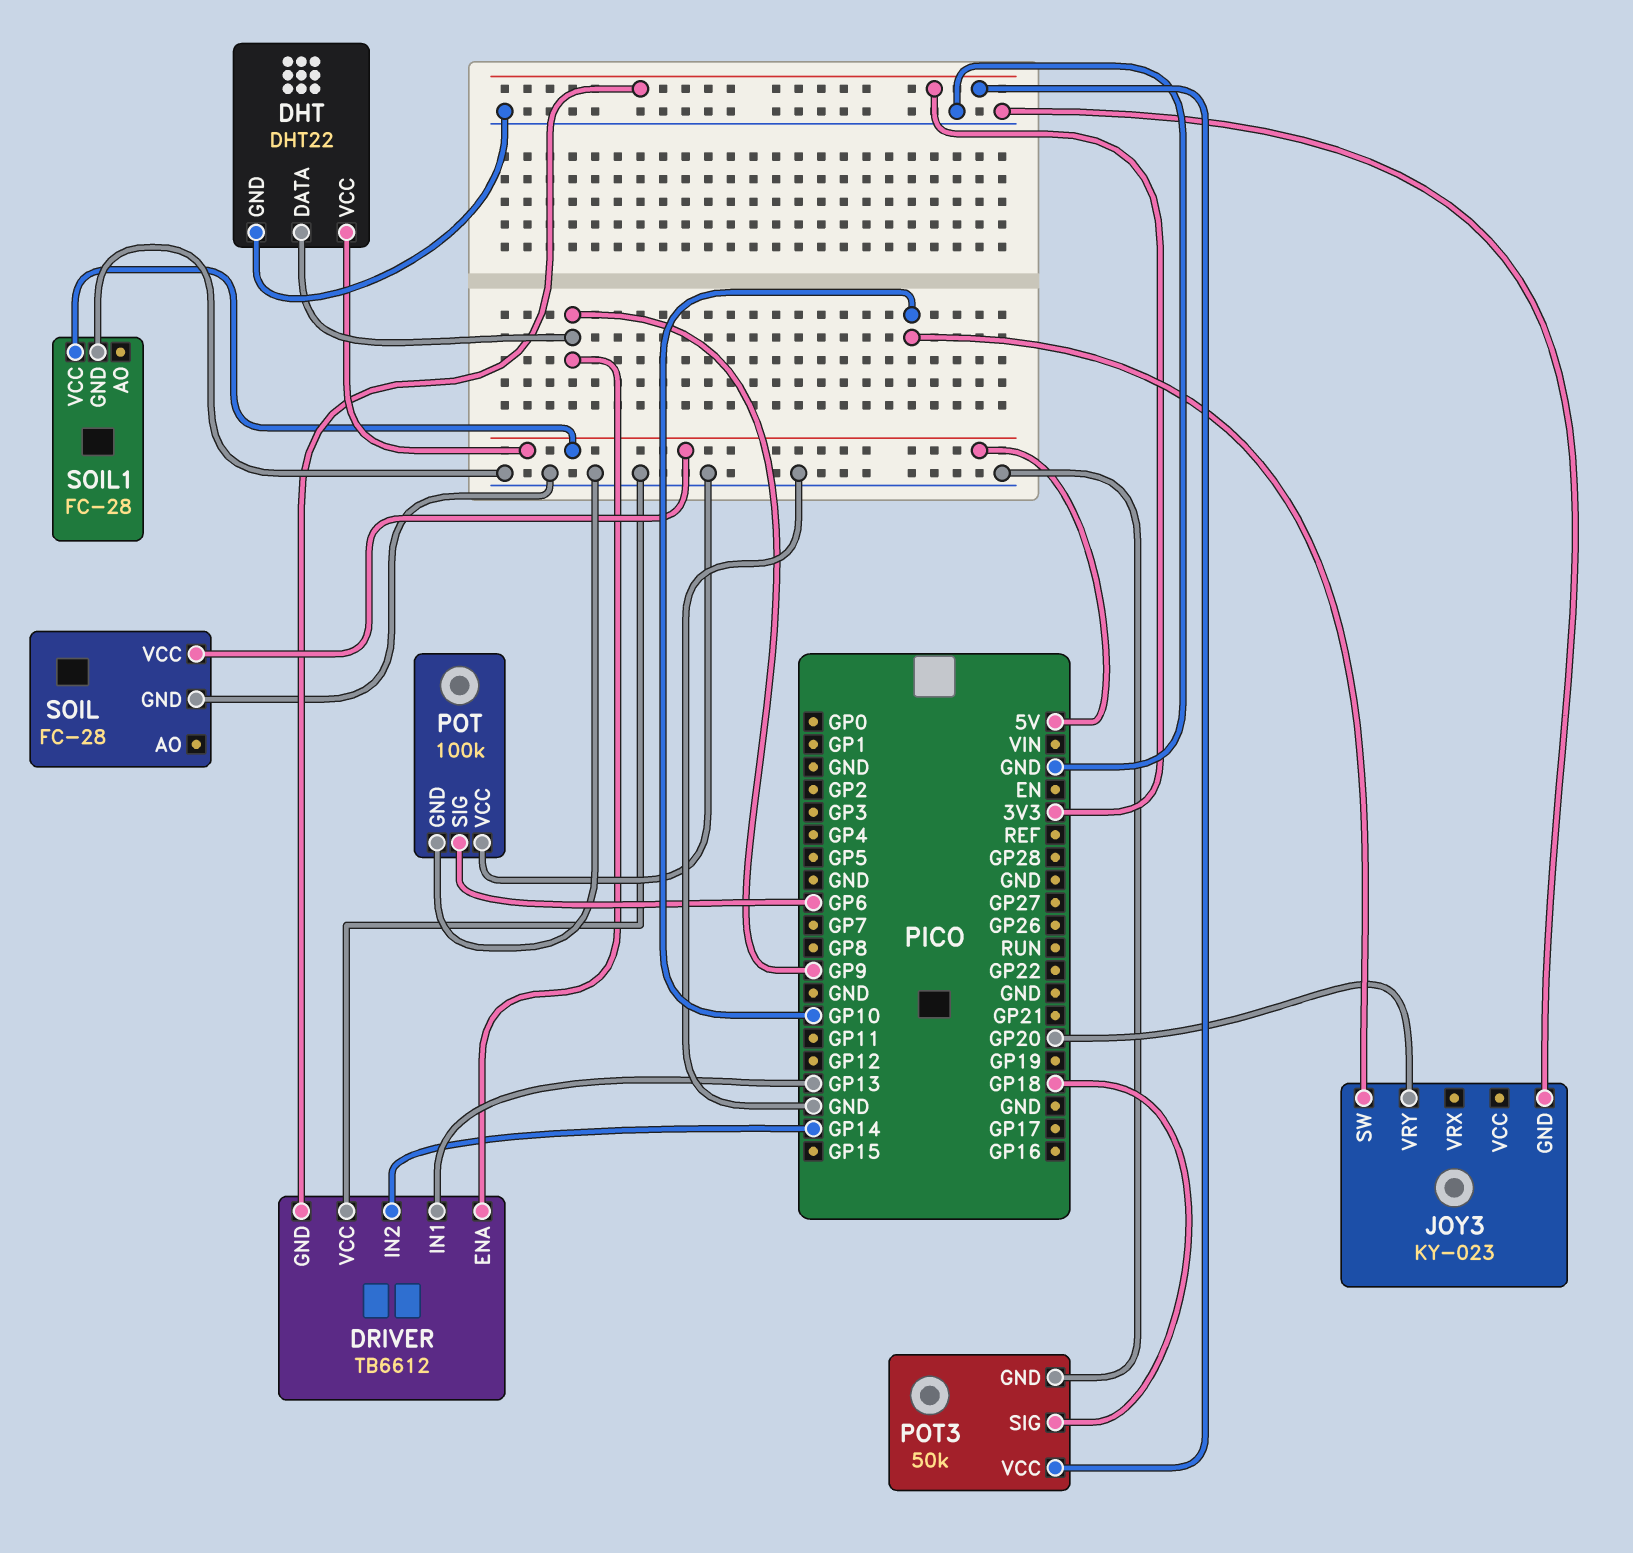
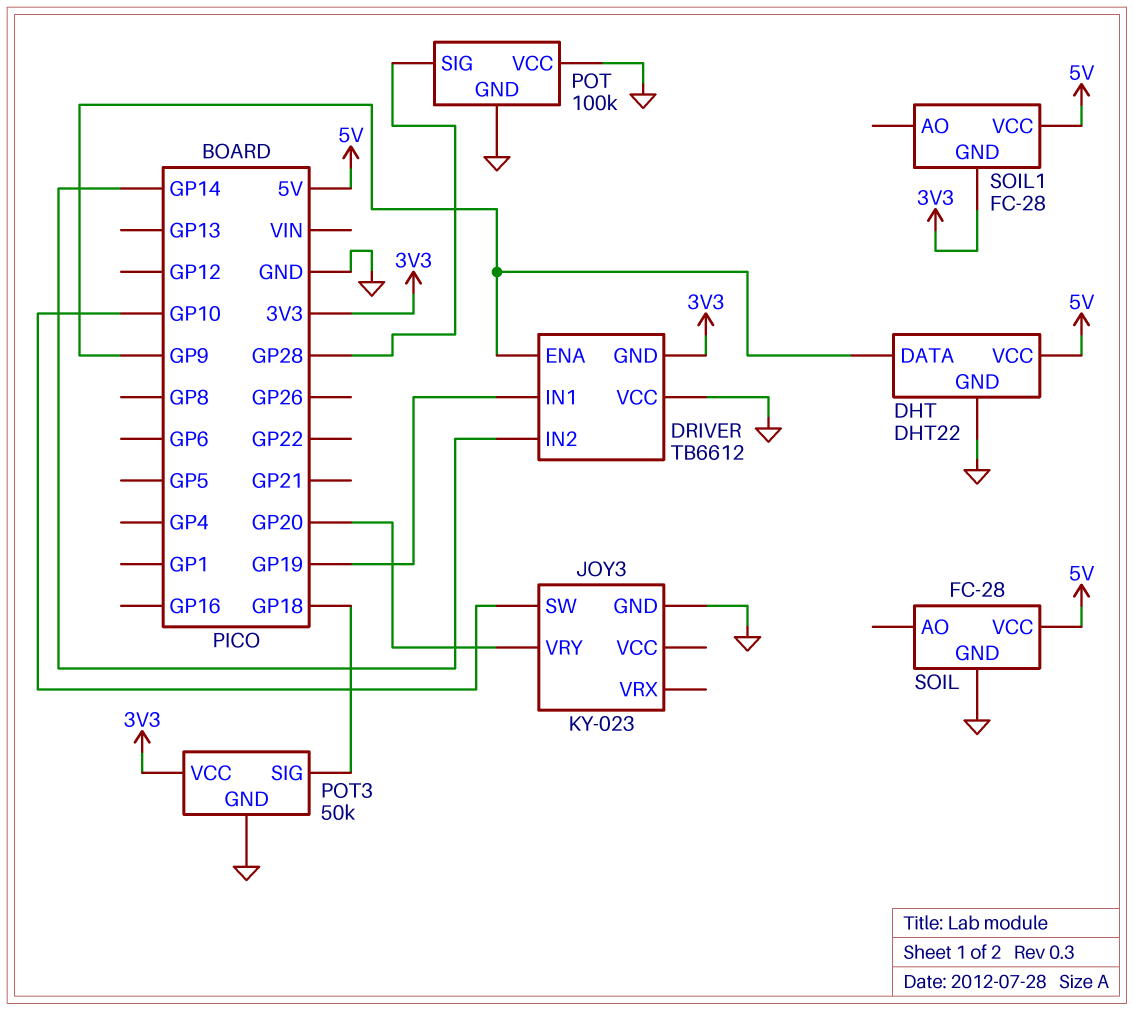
DRIVER pin IN1: GP13 -> GP19
POT pin SIG: GP6 -> GP28
SOIL1 pin GND: GND -> 3V3

